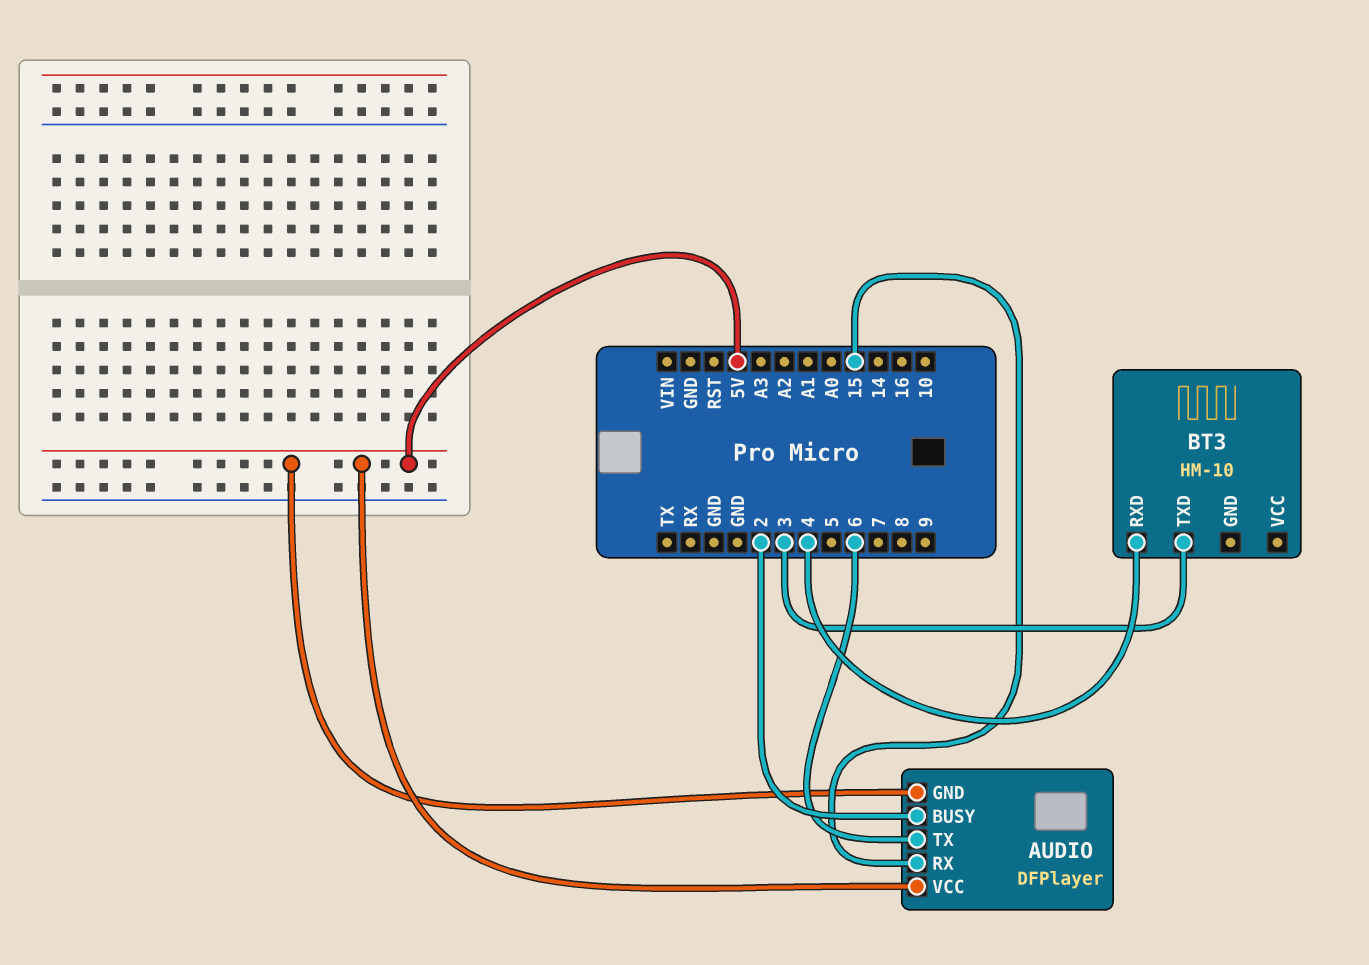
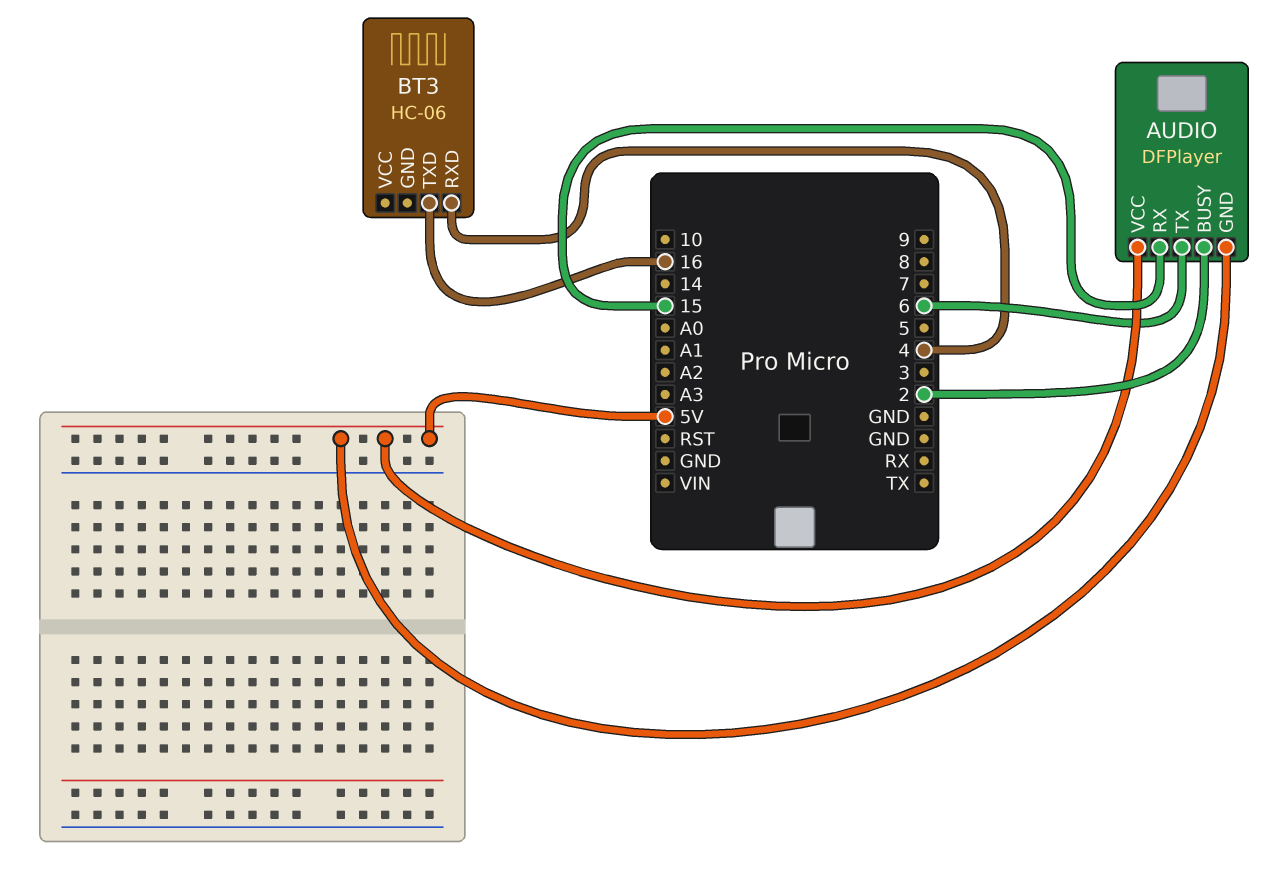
BT3: HM-10 -> HC-06
BT3 pin TXD: 3 -> 16

